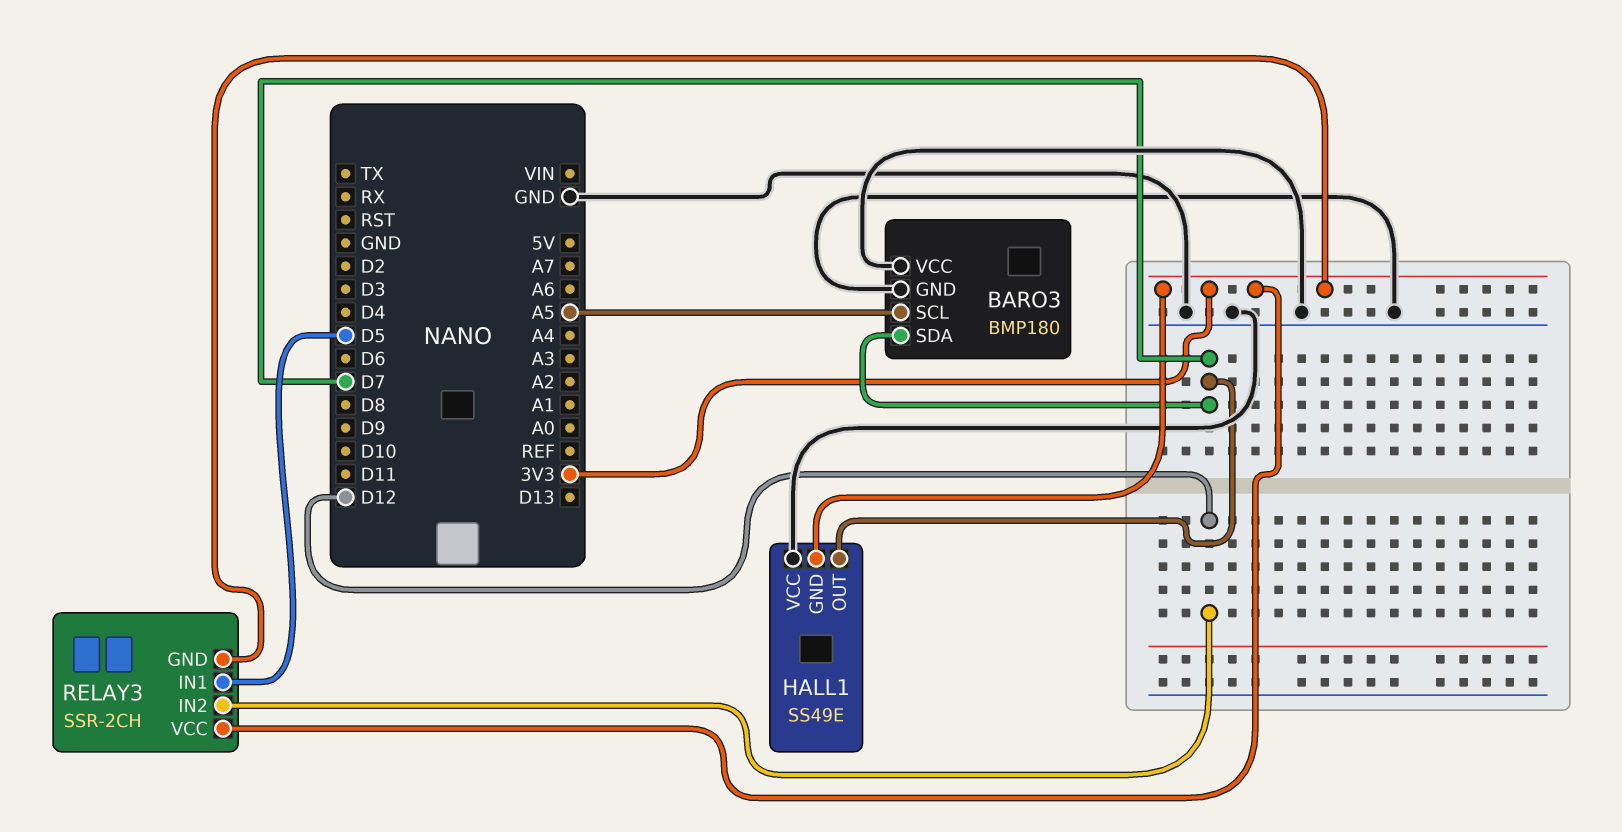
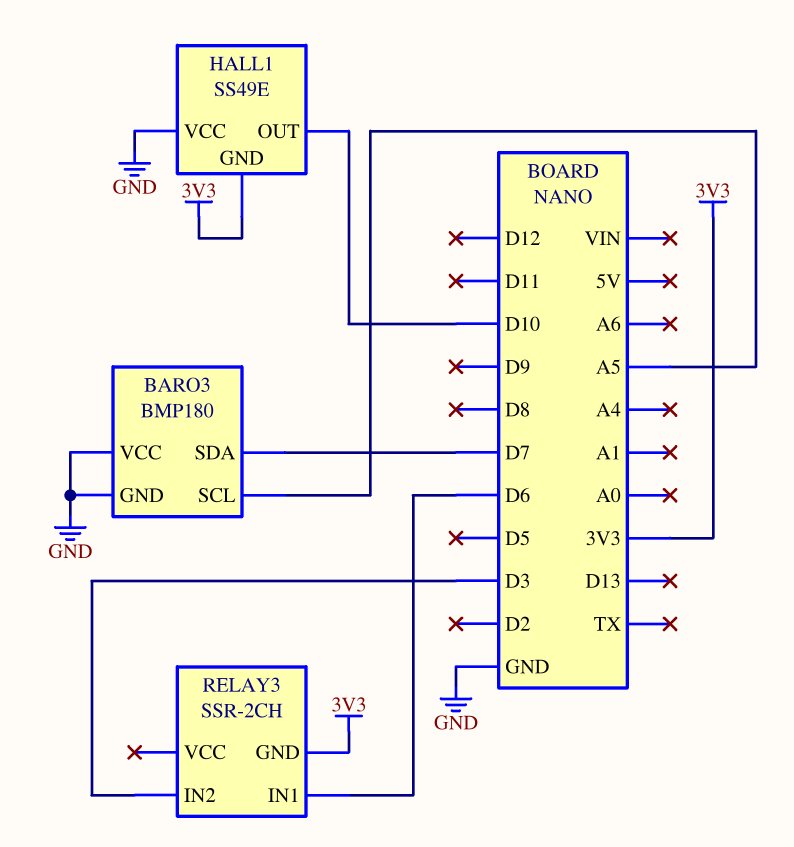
HALL1 pin OUT: D7 -> D10
RELAY3 pin IN1: D5 -> D6
RELAY3 pin IN2: D12 -> D3
RELAY3 pin VCC: 3V3 -> none

